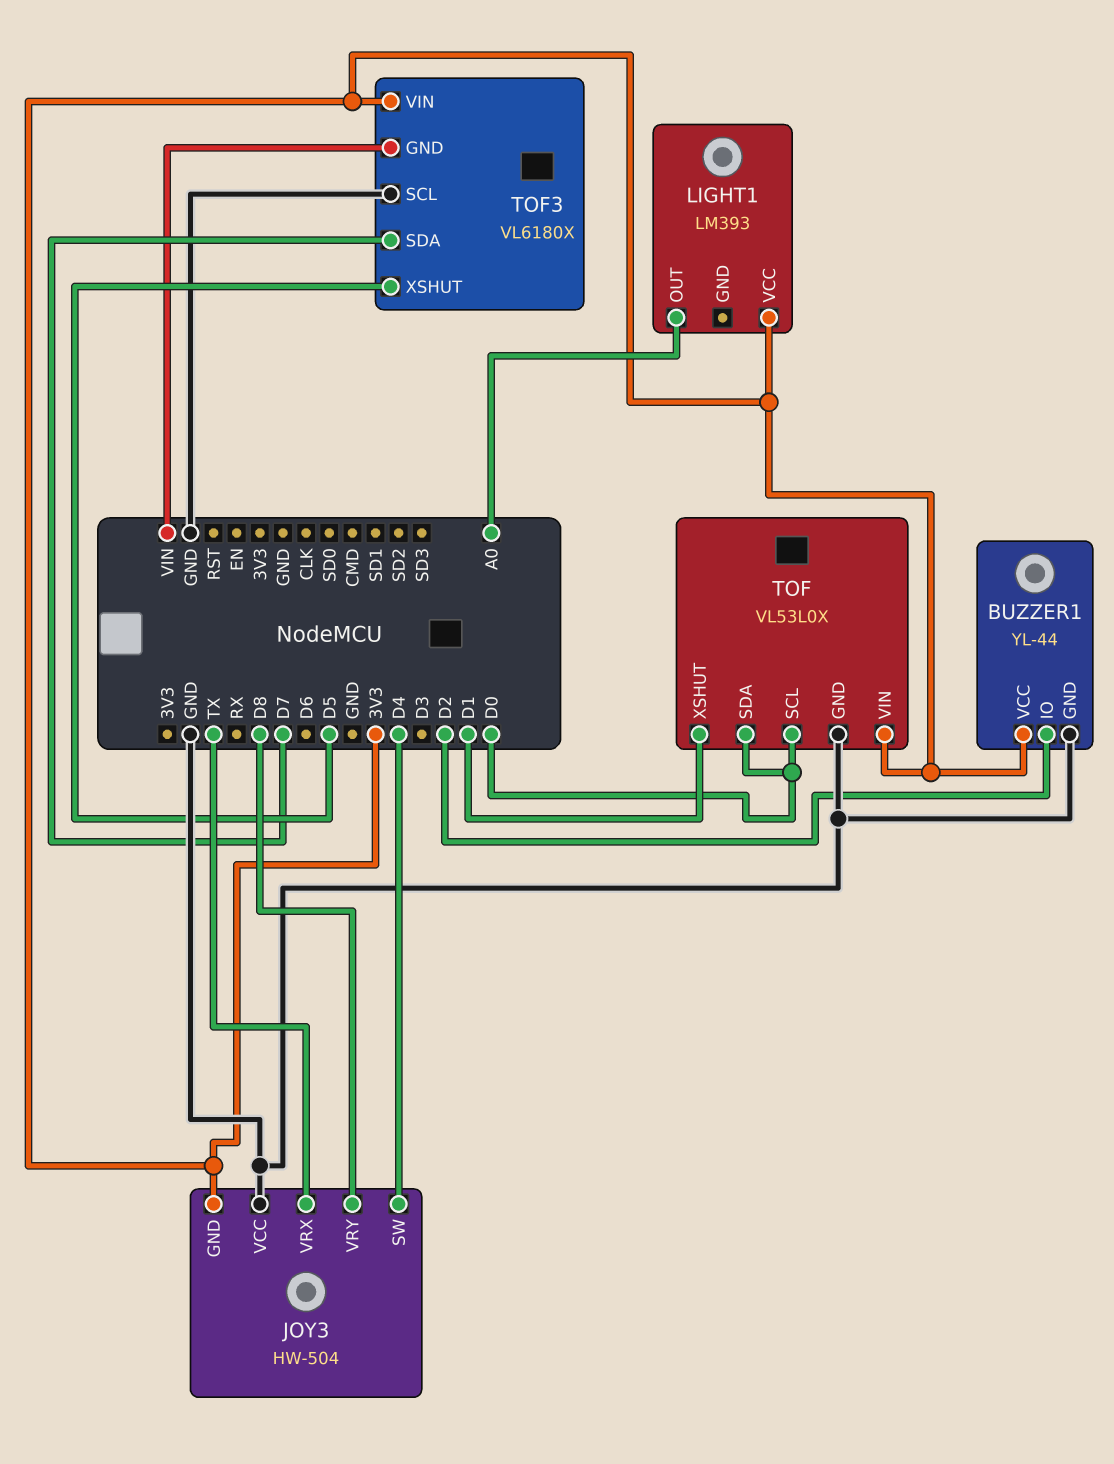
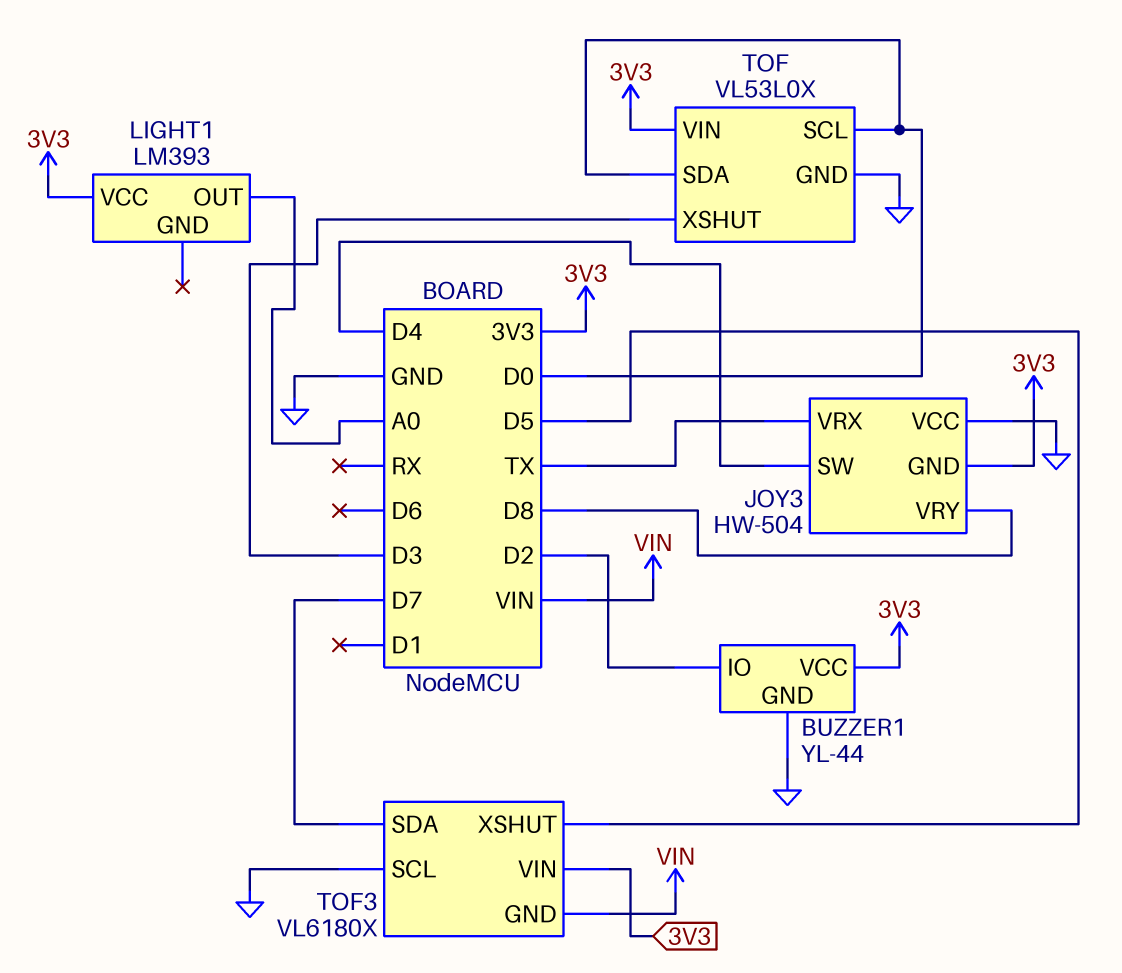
TOF pin XSHUT: D1 -> D3

